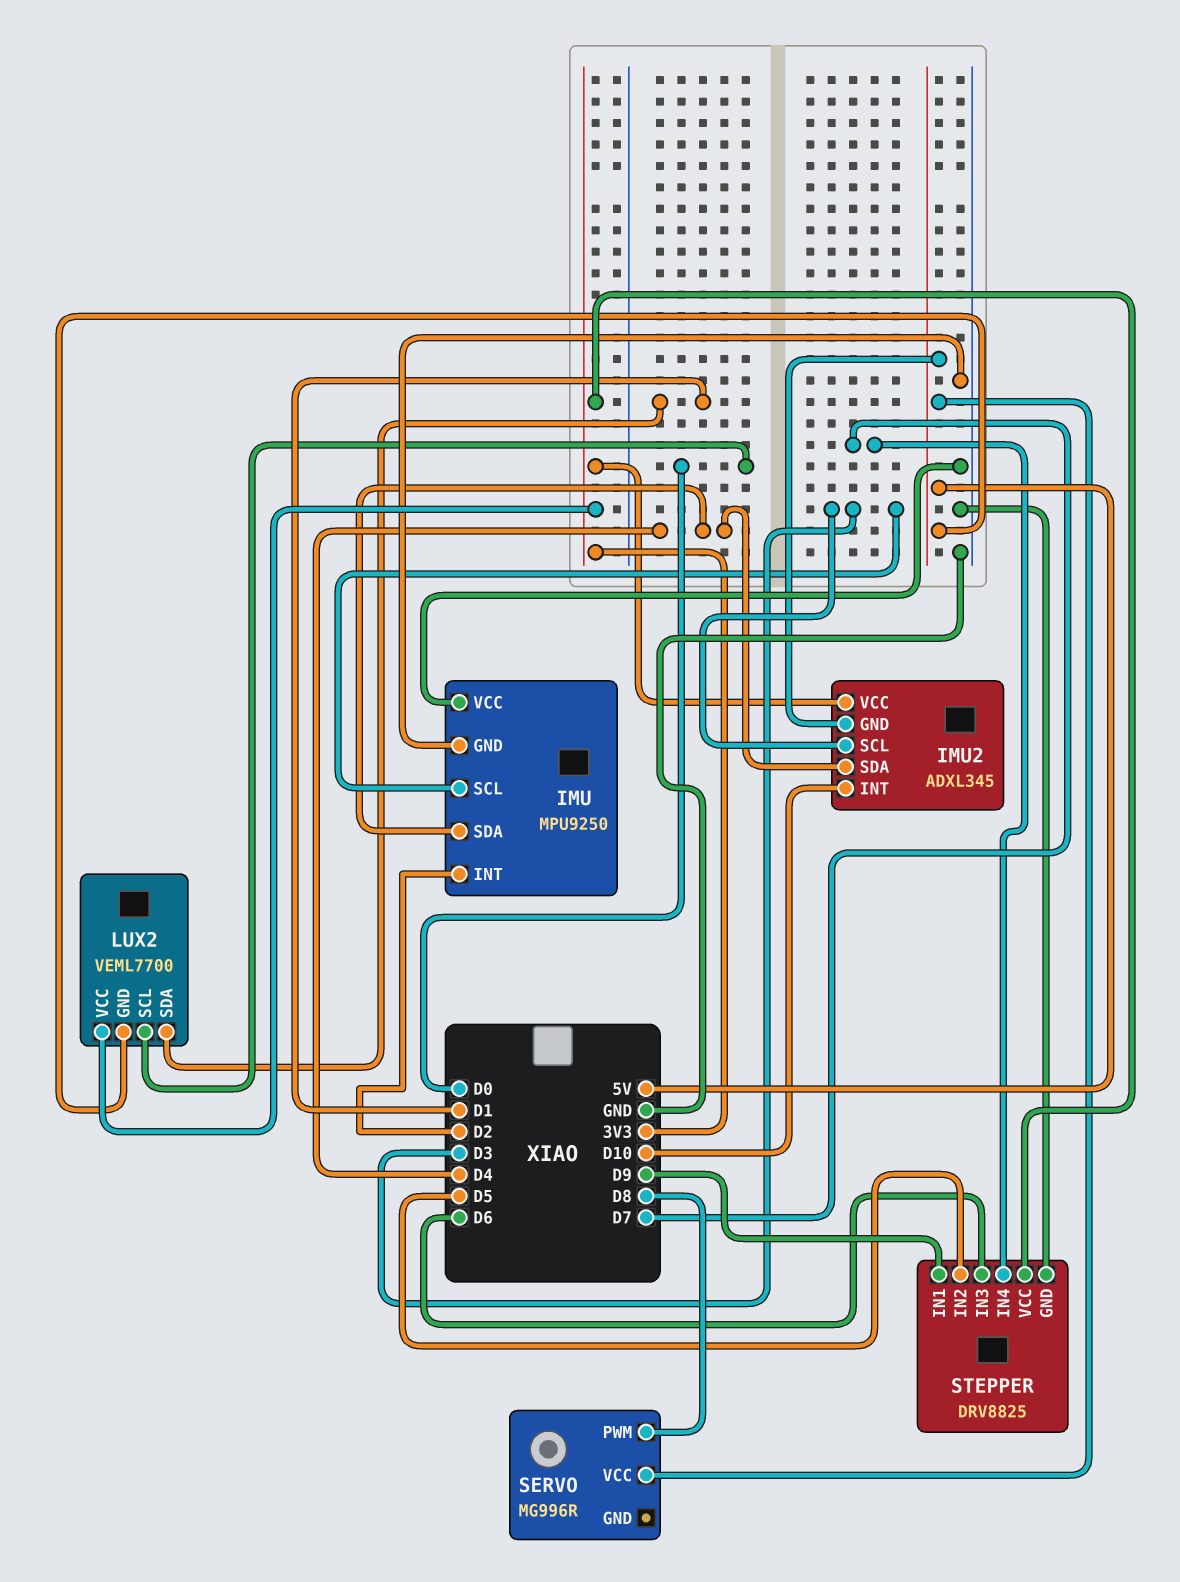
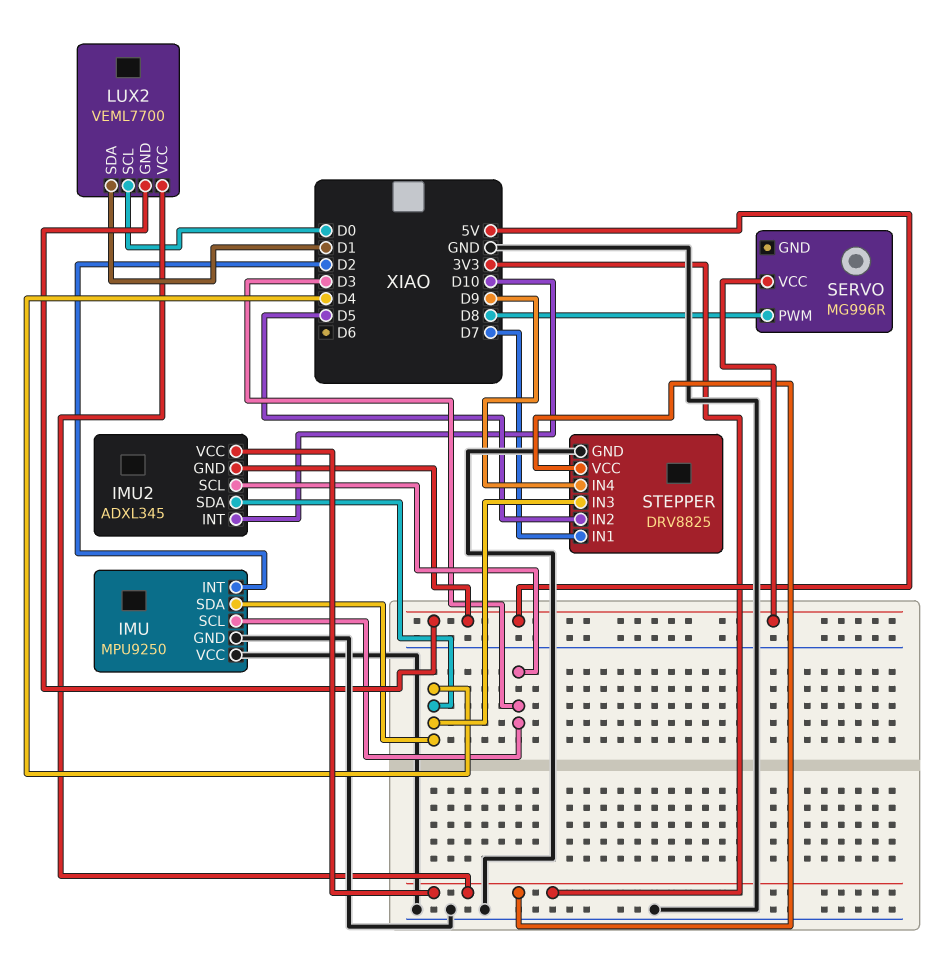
STEPPER pin IN1: D9 -> D7
STEPPER pin IN3: D6 -> D4
STEPPER pin IN4: D7 -> D9

